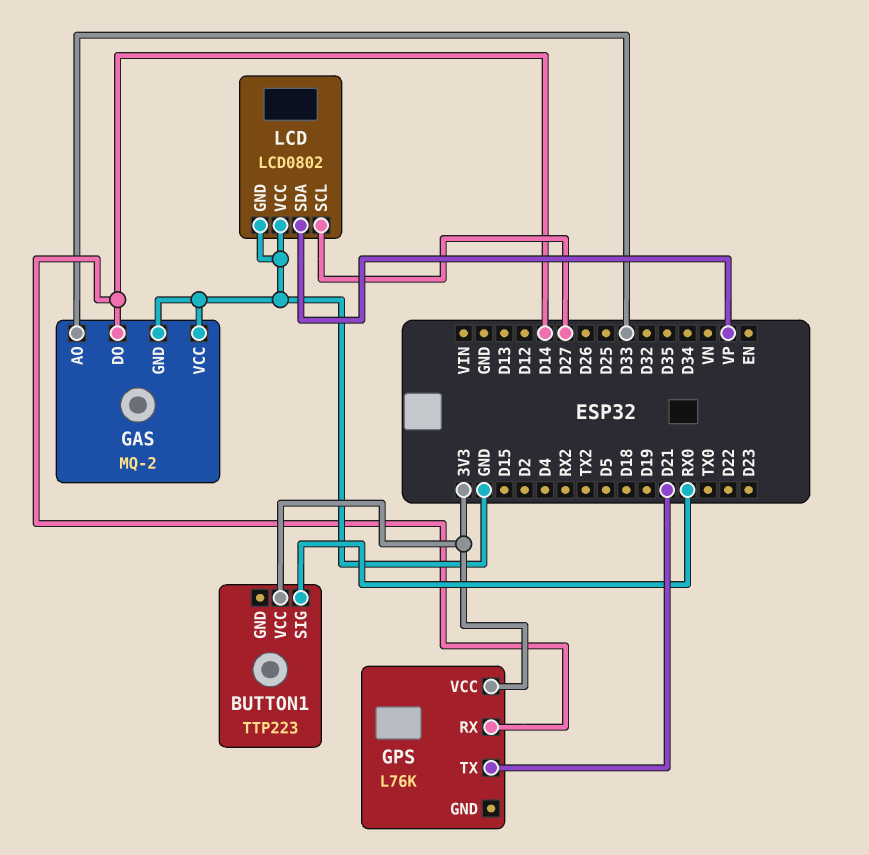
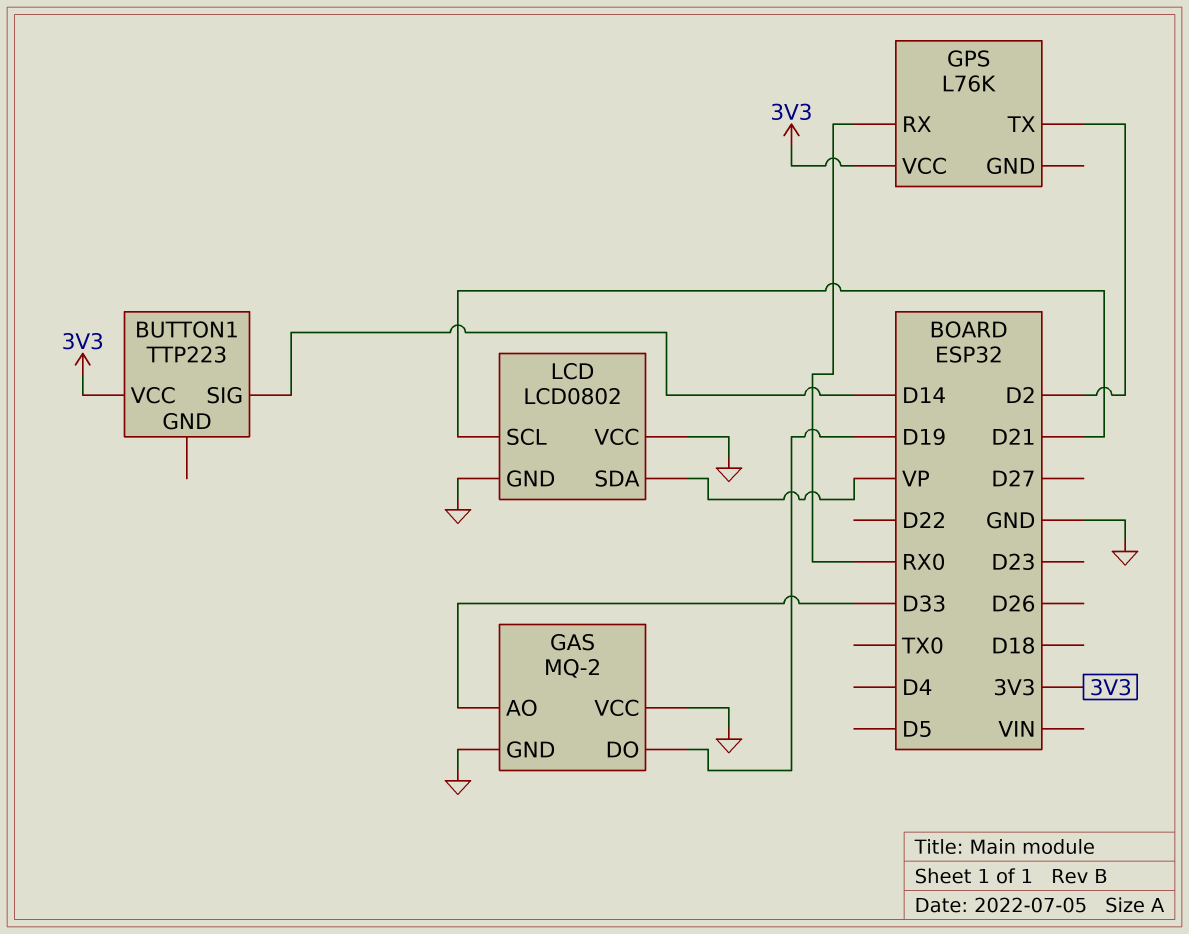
BUTTON1 pin SIG: RX0 -> D14
GAS pin DO: D14 -> D19
GPS pin RX: D14 -> RX0
GPS pin TX: D21 -> D2
LCD pin SCL: D27 -> D21

